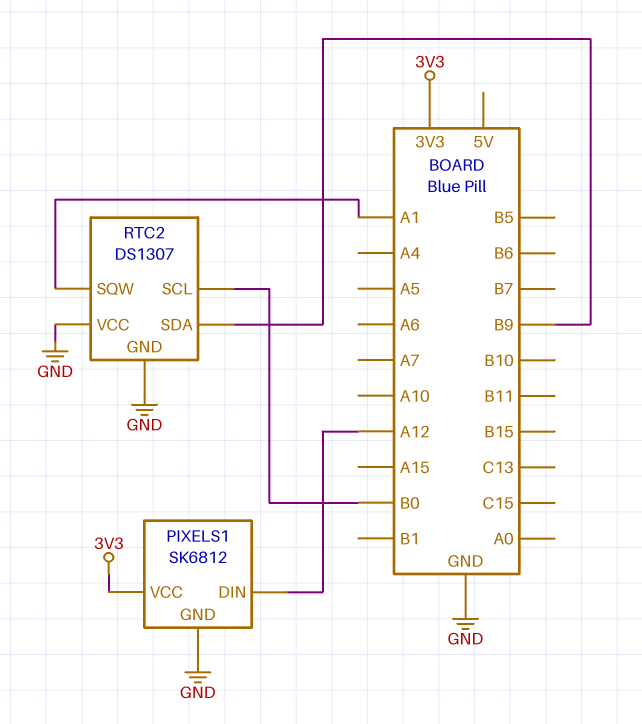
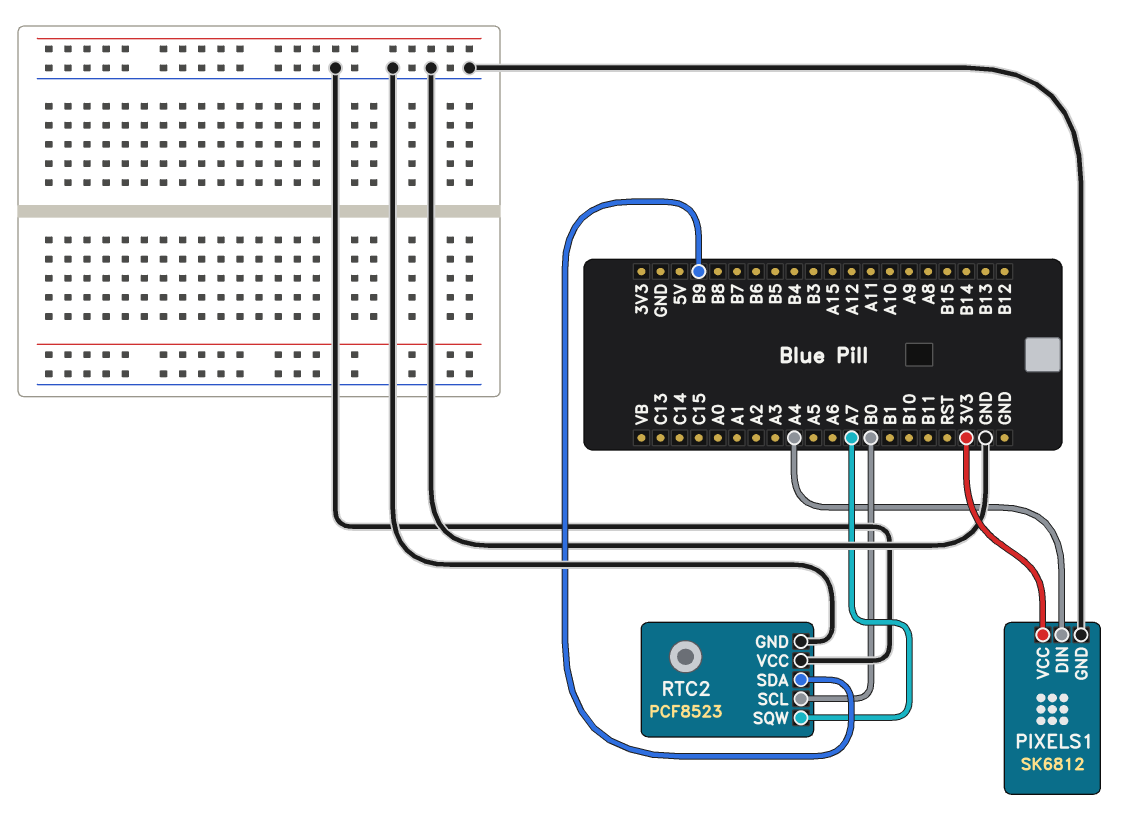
PIXELS1 pin DIN: A12 -> A4
RTC2: DS1307 -> PCF8523
RTC2 pin SQW: A1 -> A7

